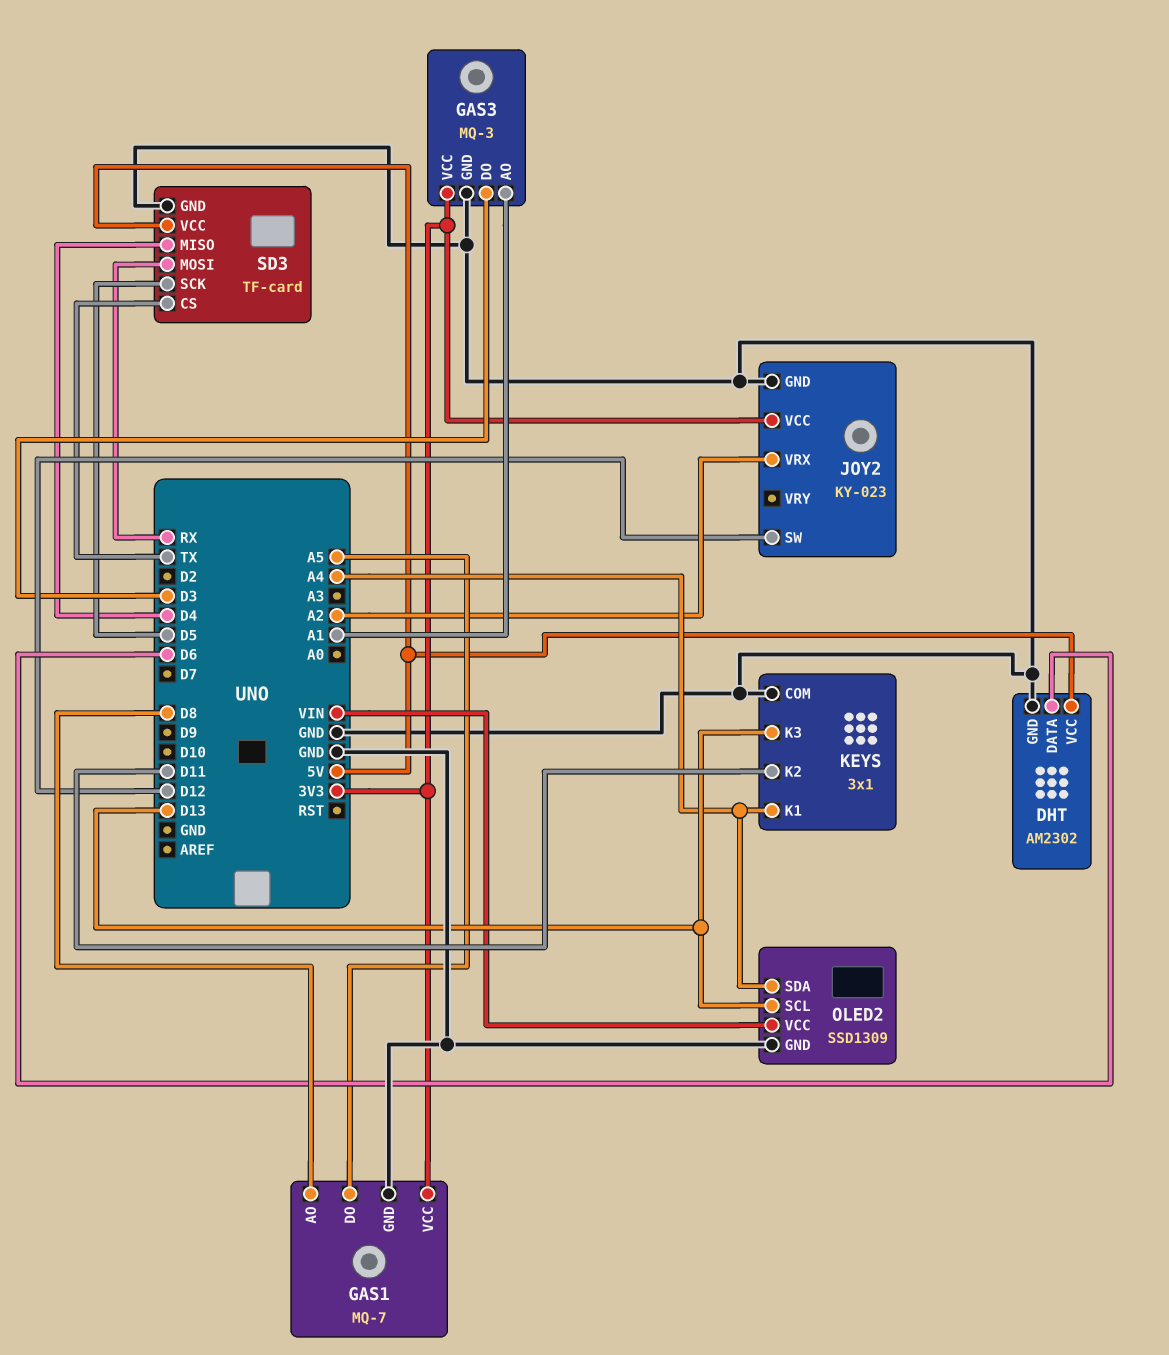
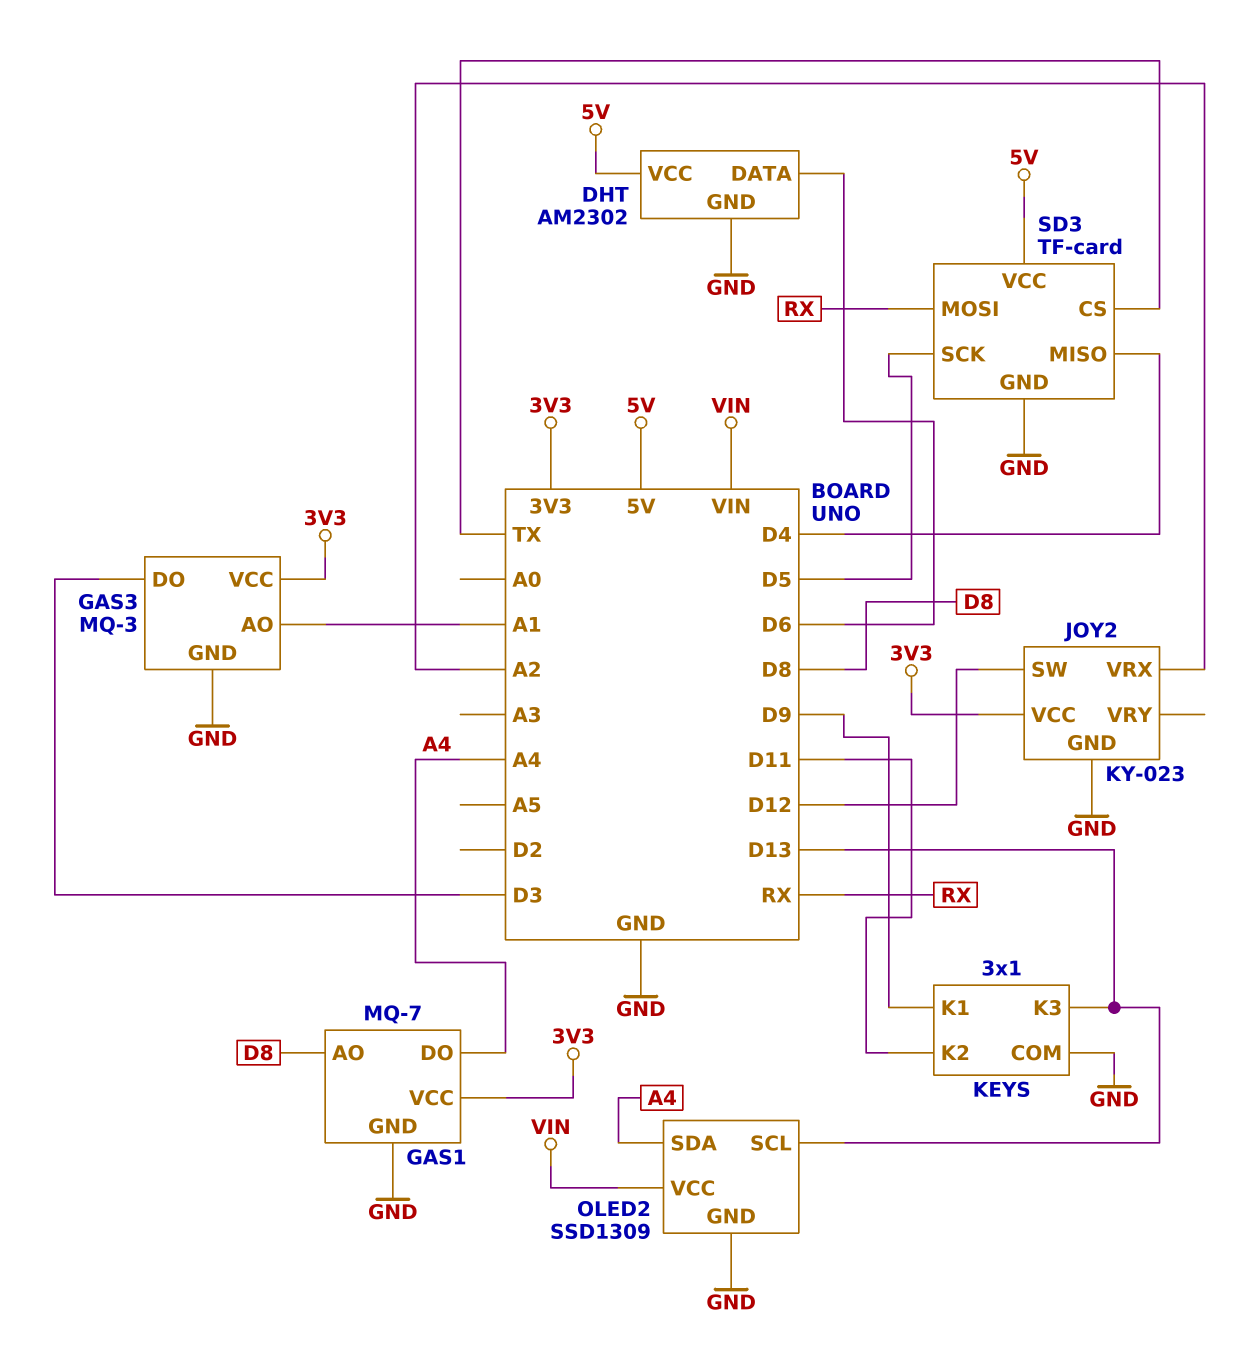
GAS1 pin DO: A5 -> A4
KEYS pin K1: A4 -> D9

